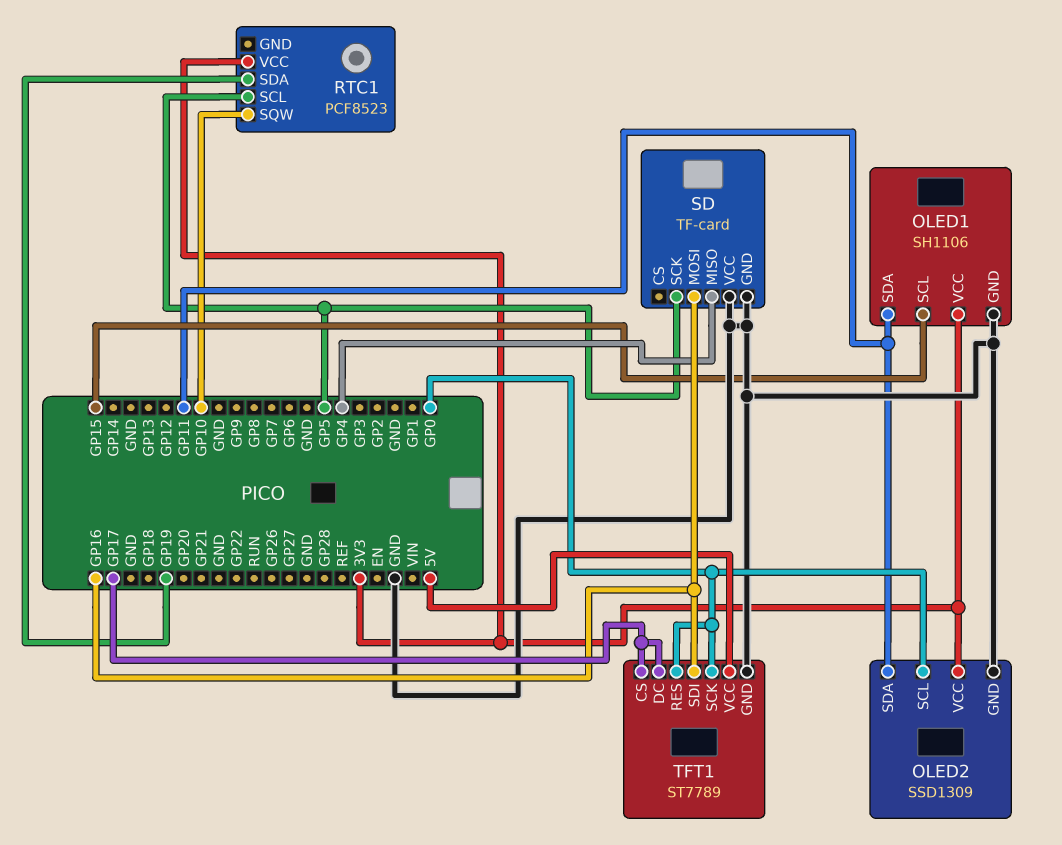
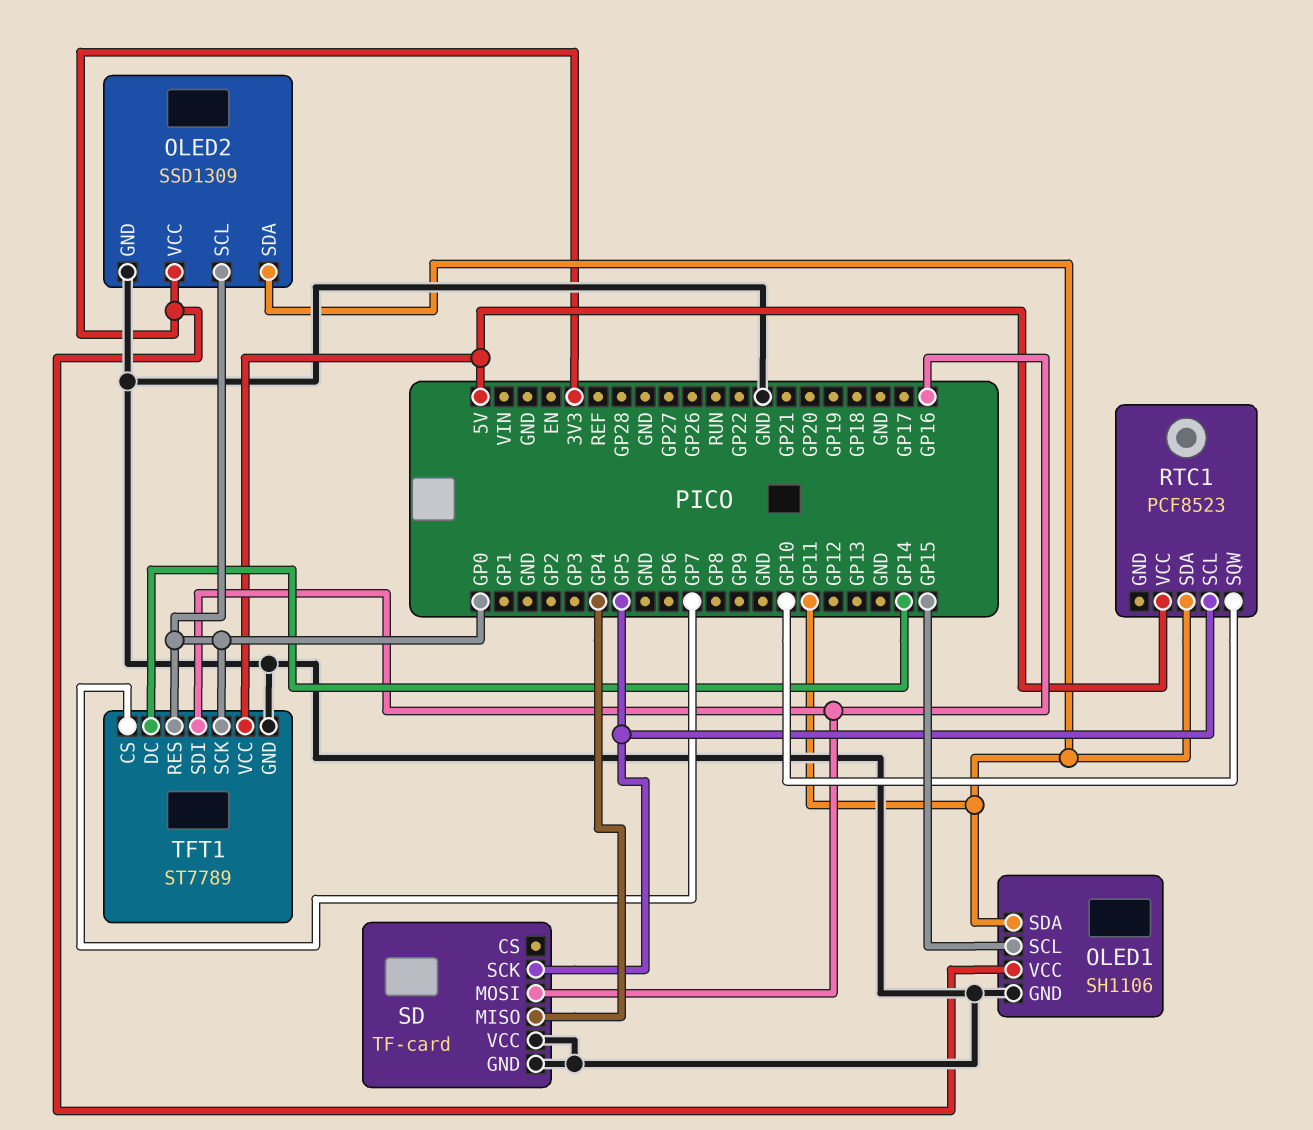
RTC1 pin SDA: GP19 -> GP11
RTC1 pin VCC: 3V3 -> 5V
TFT1 pin CS: GP17 -> GP7
TFT1 pin DC: GP17 -> GP14

